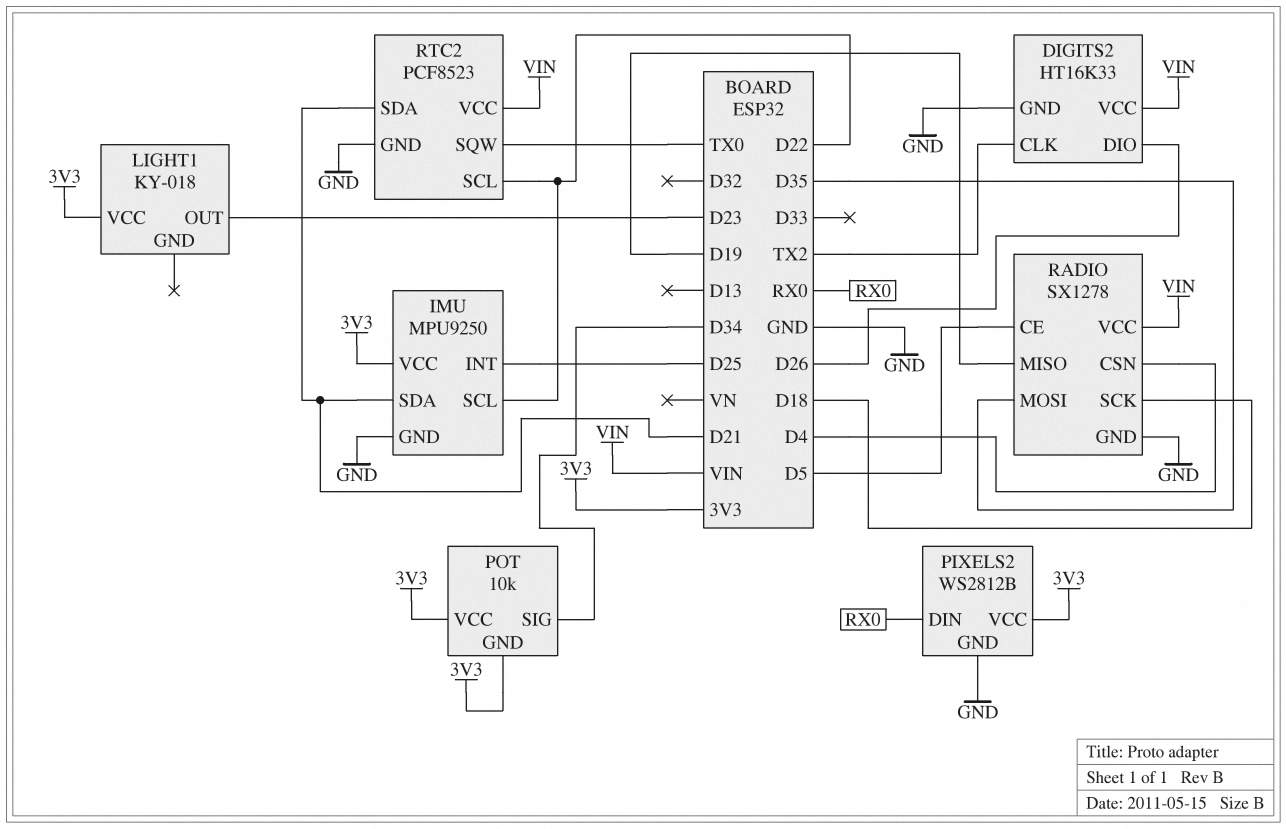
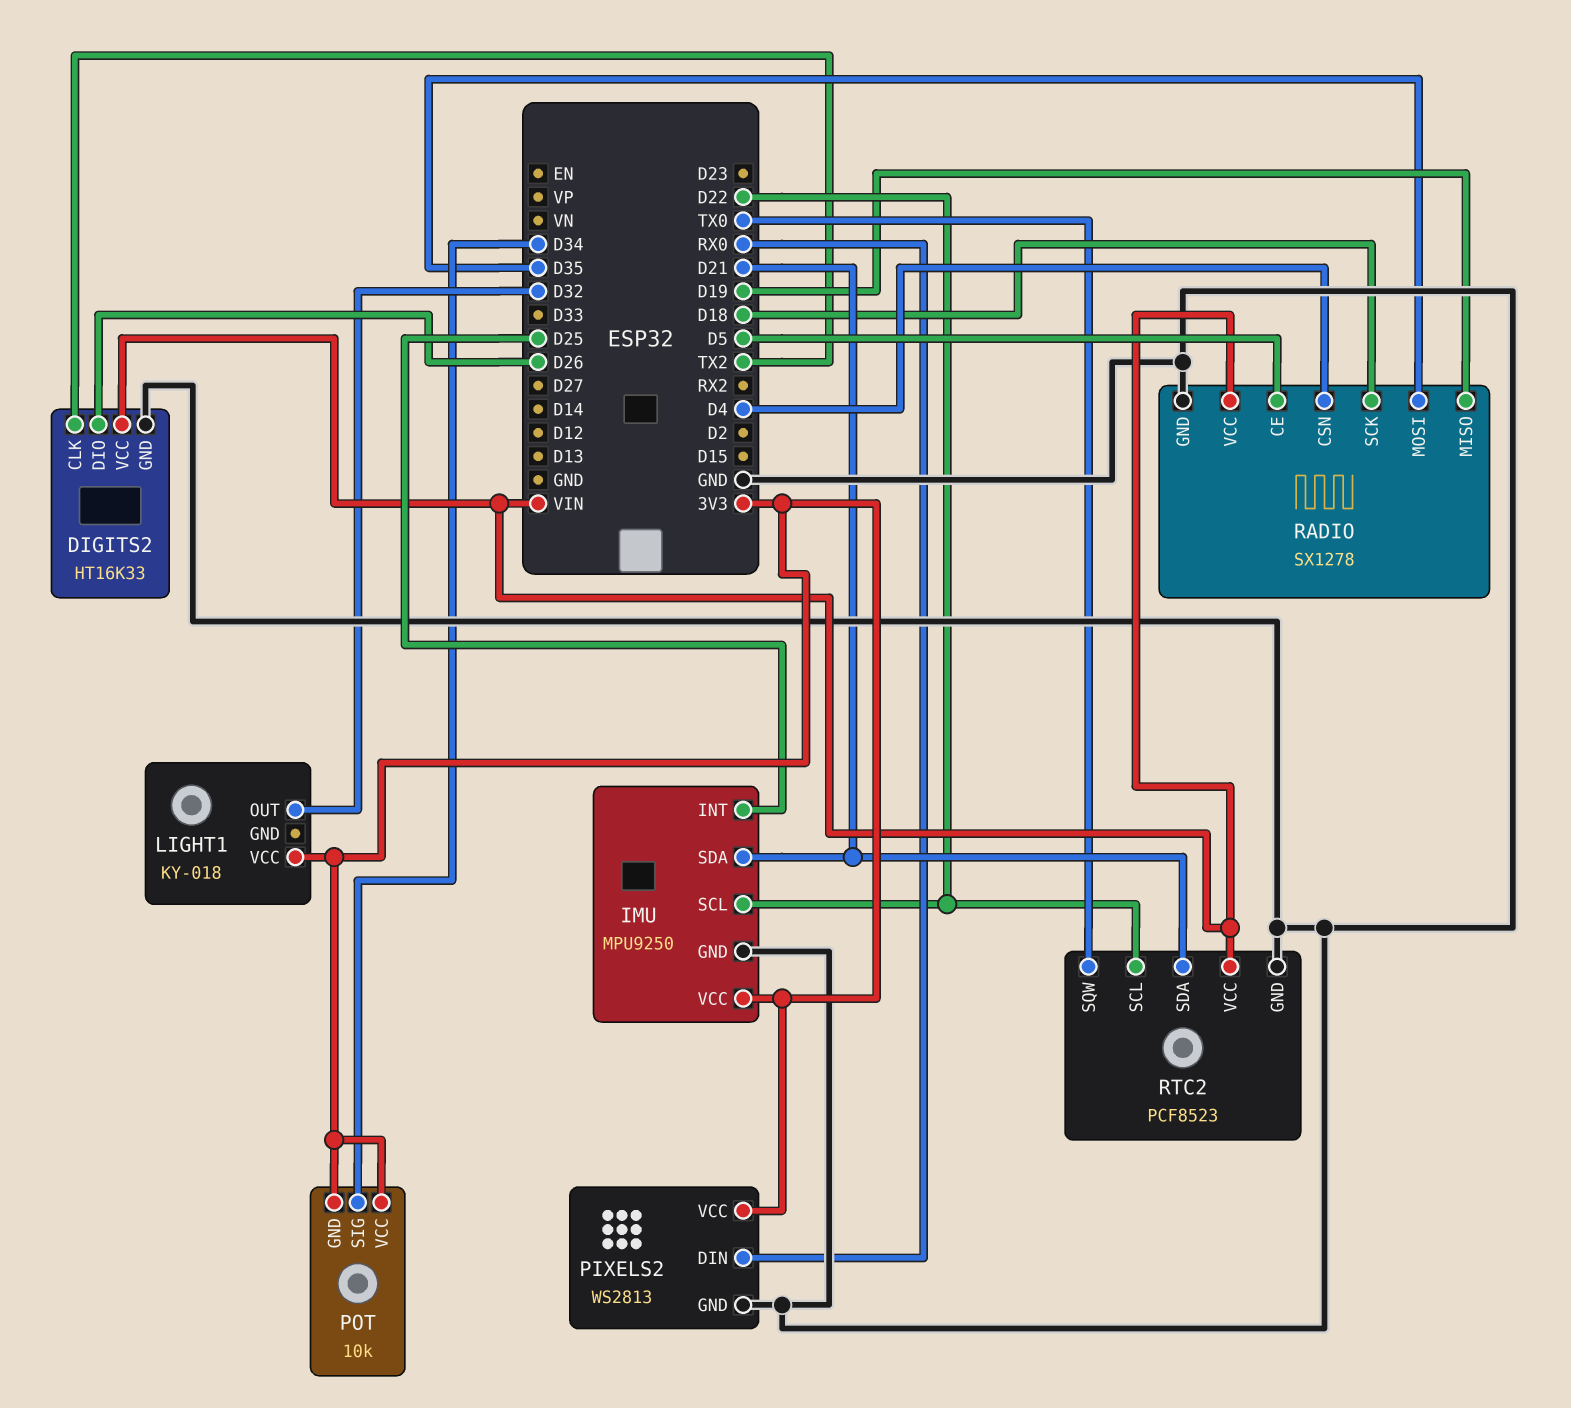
LIGHT1 pin OUT: D23 -> D32
PIXELS2: WS2812B -> WS2813

